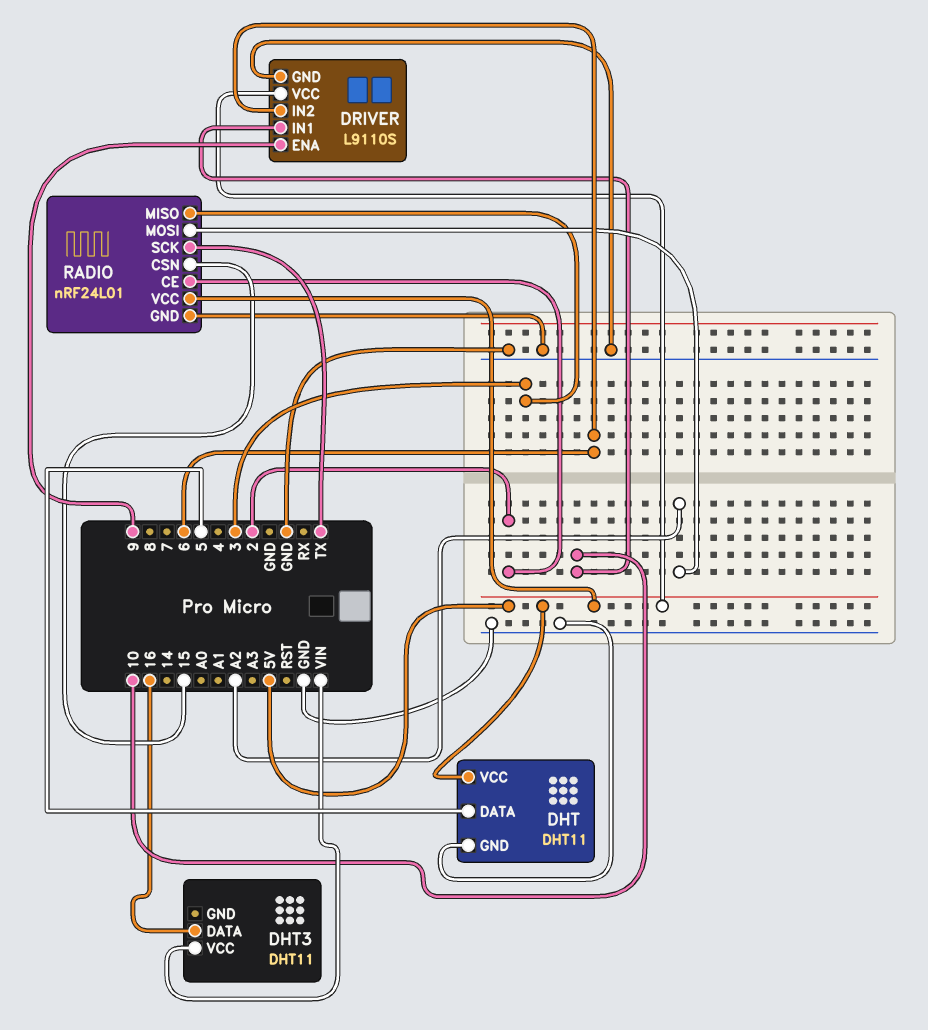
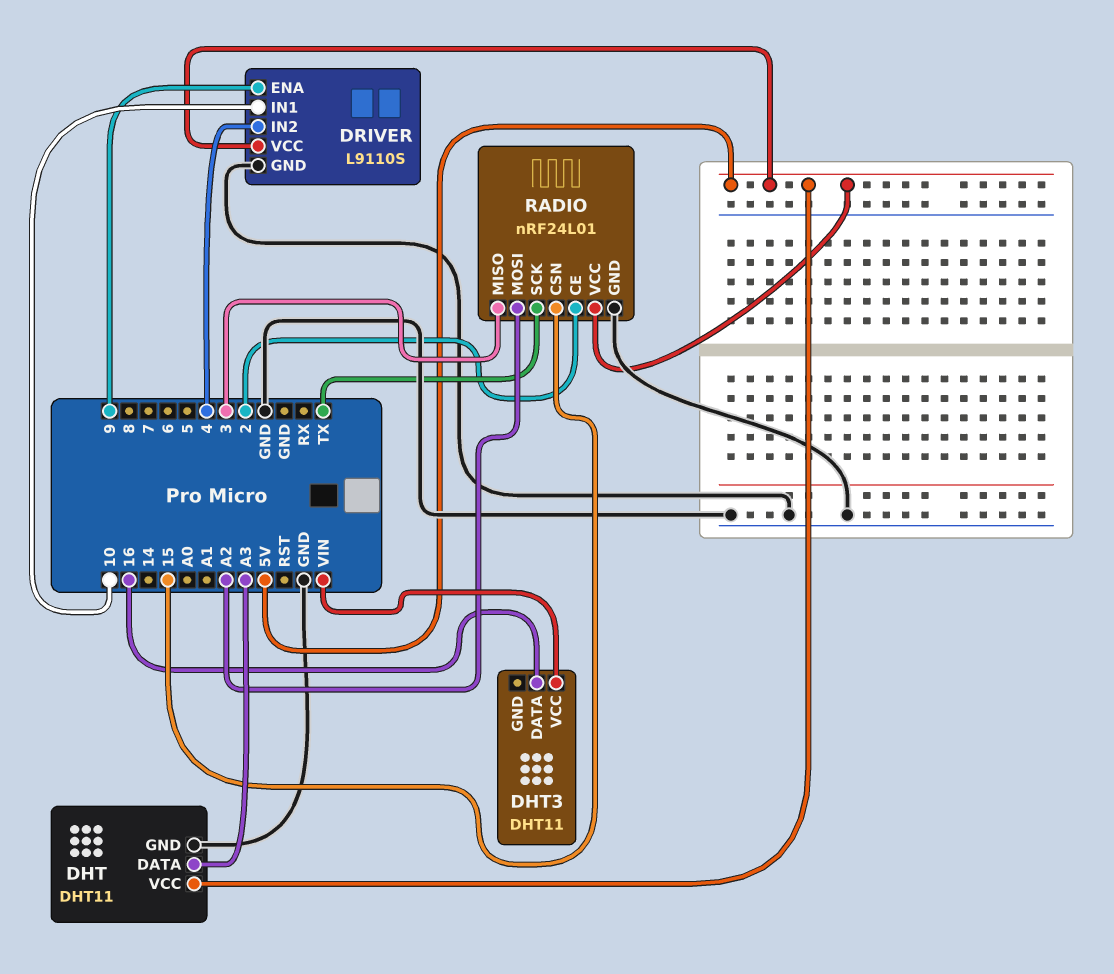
DHT pin DATA: 5 -> A3
DRIVER pin IN2: 6 -> 4

